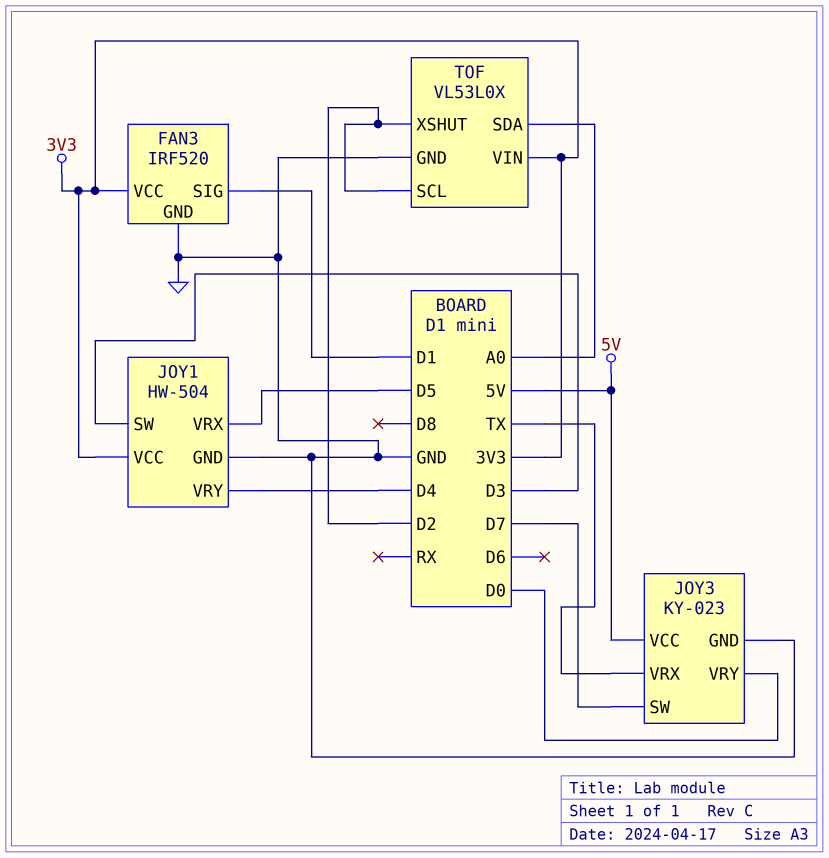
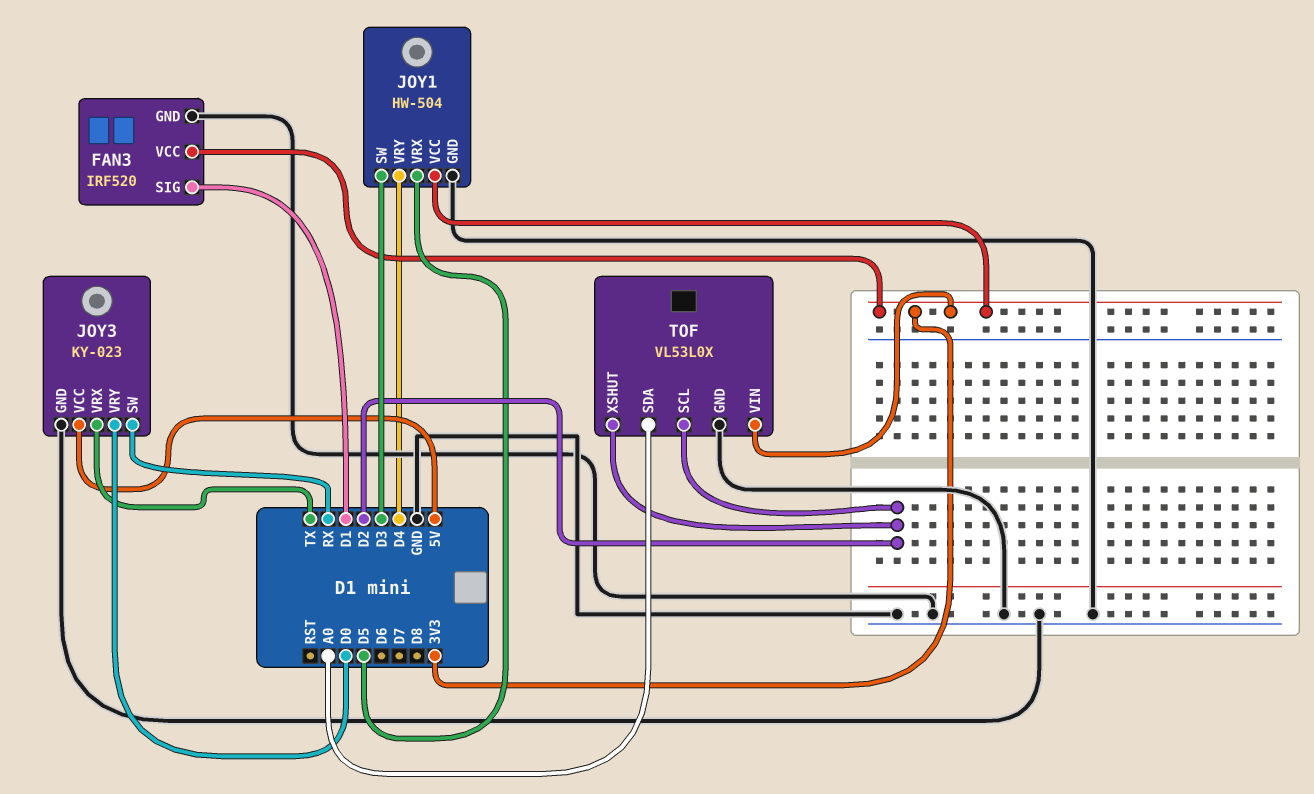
JOY3 pin SW: D7 -> RX

